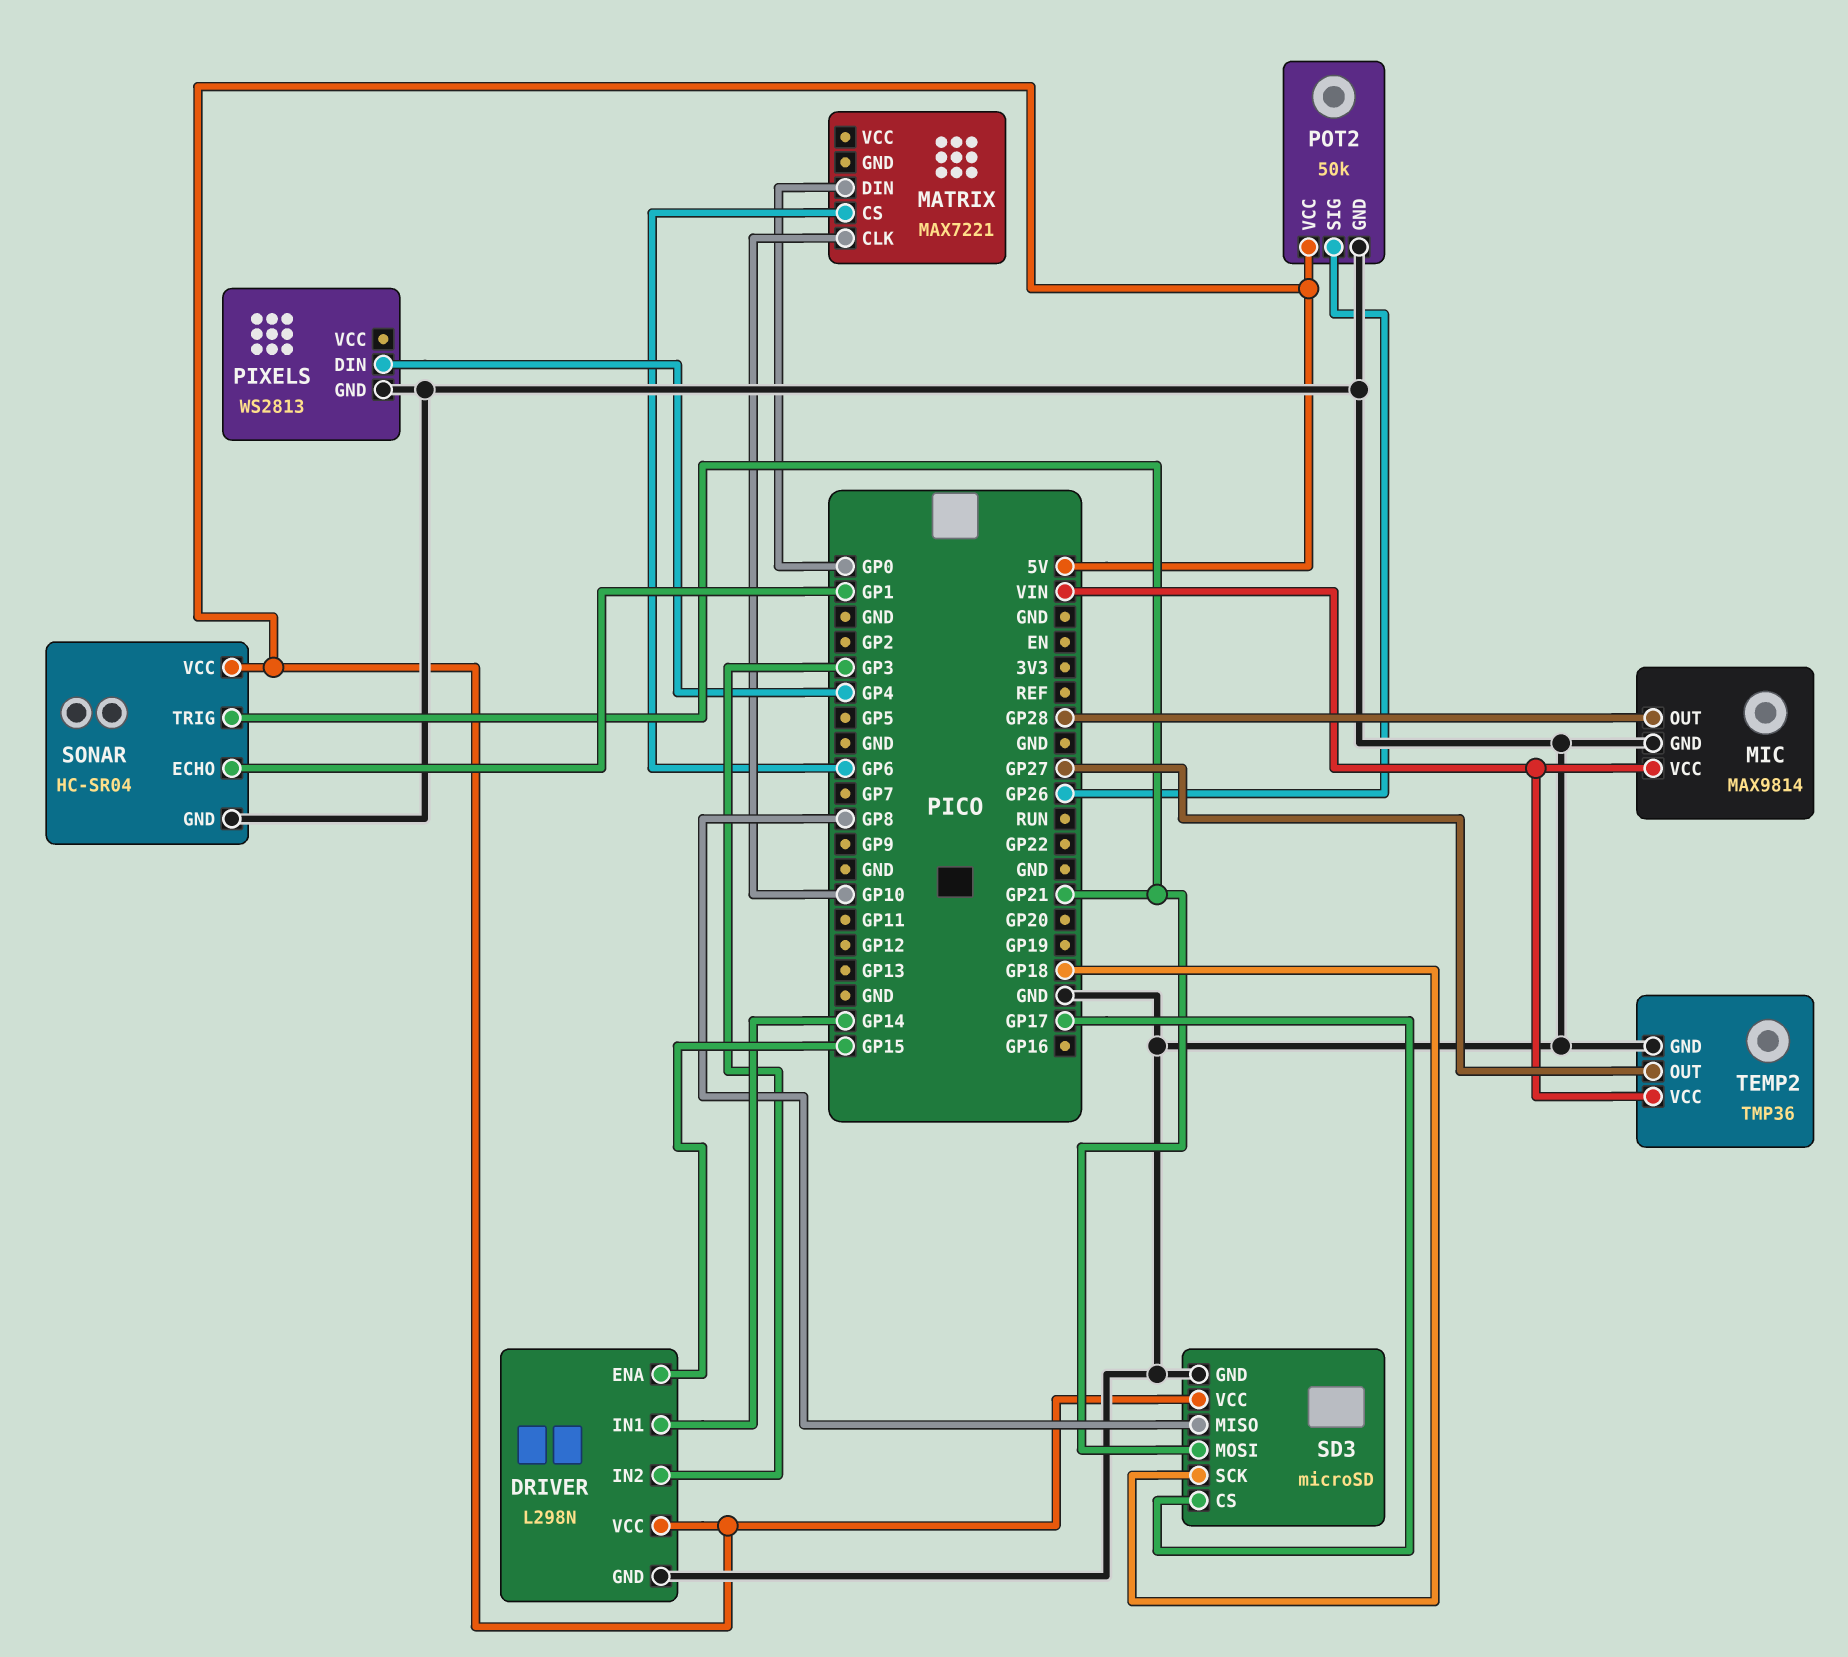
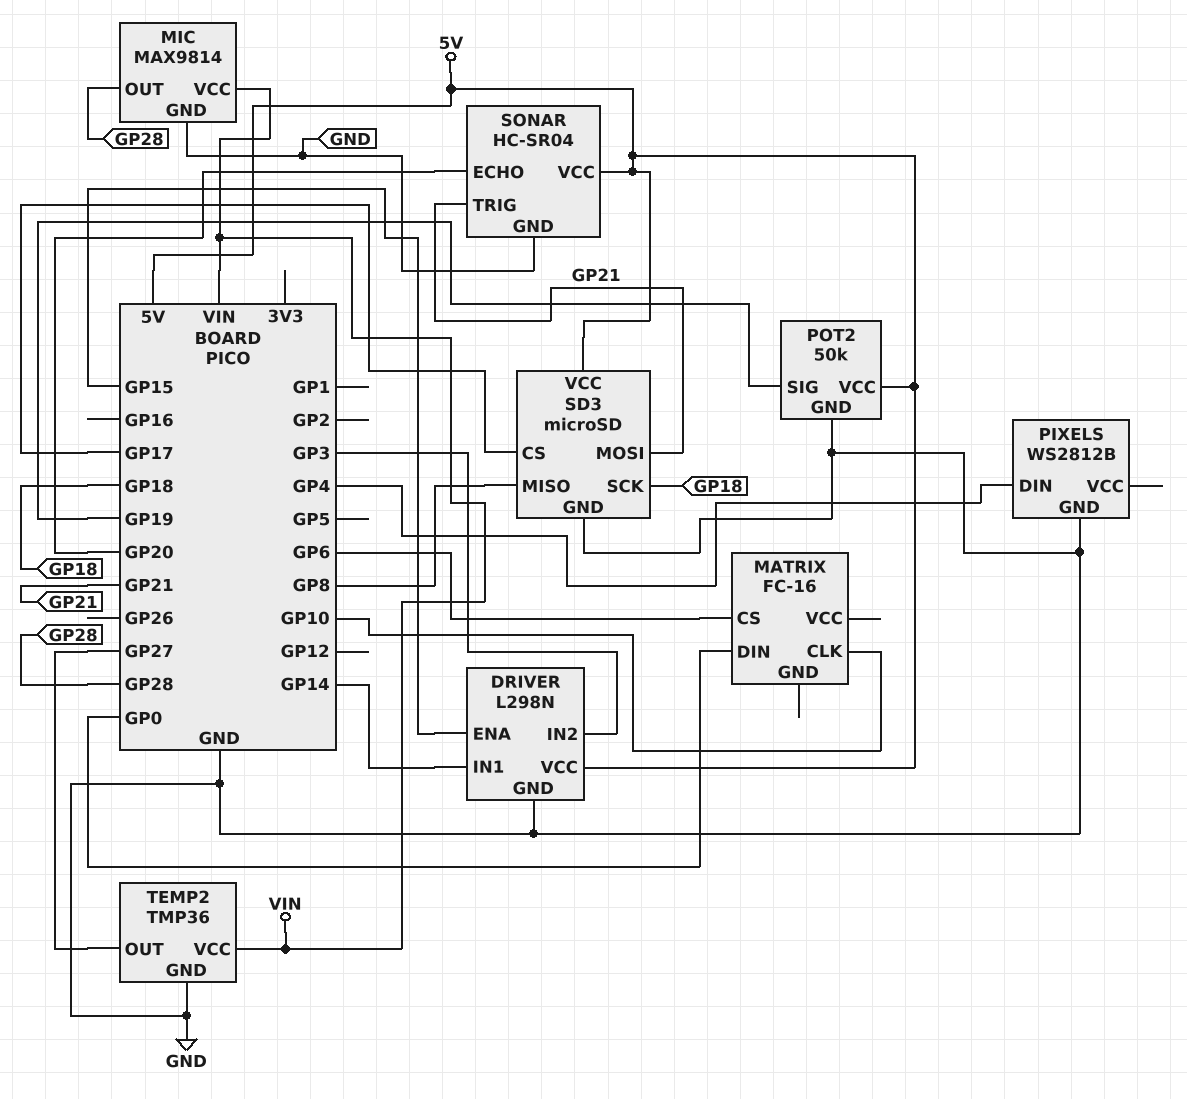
MATRIX: MAX7221 -> FC-16
PIXELS: WS2813 -> WS2812B
POT2 pin SIG: GP26 -> GP19
SONAR pin ECHO: GP1 -> GP20

